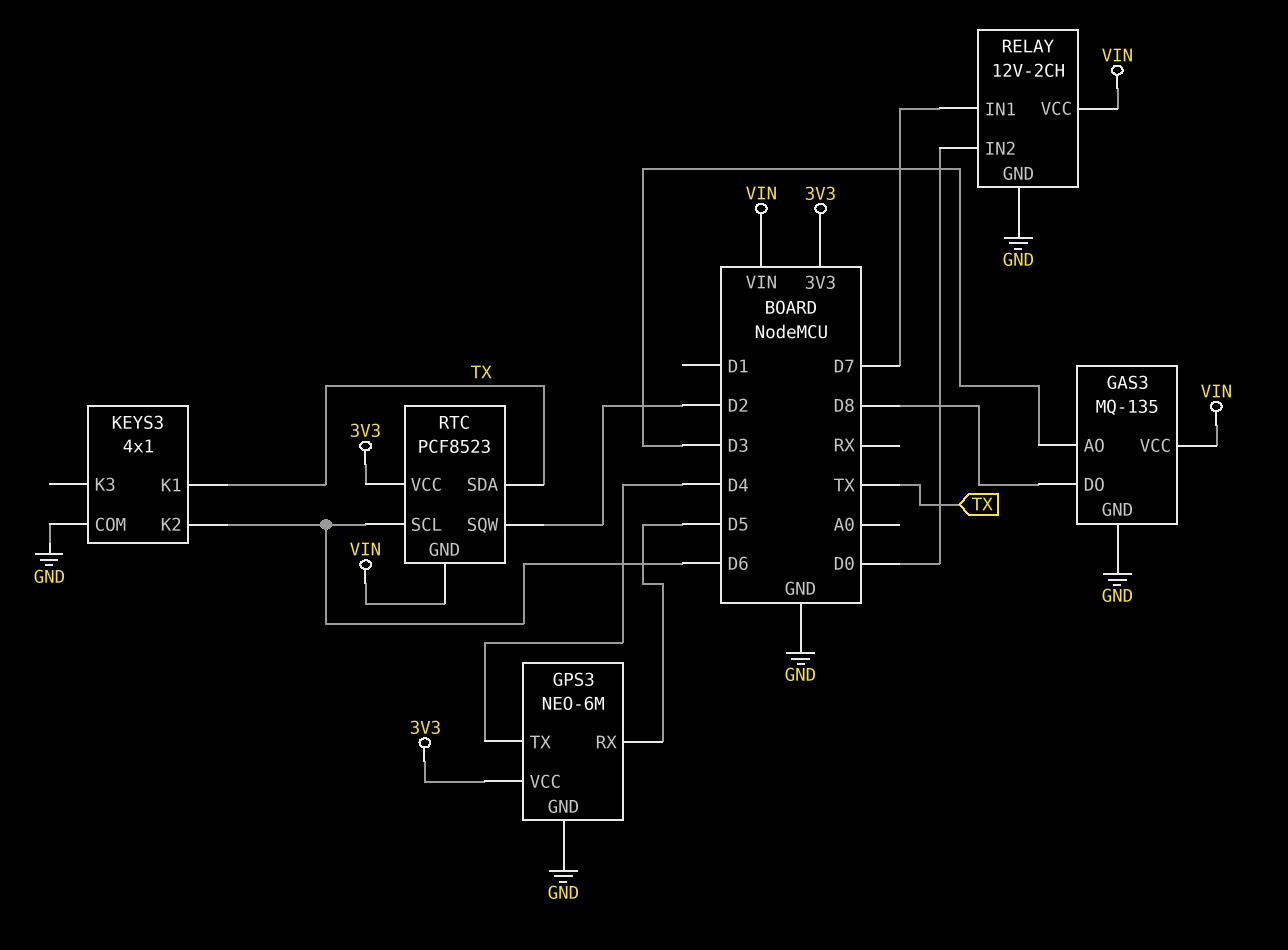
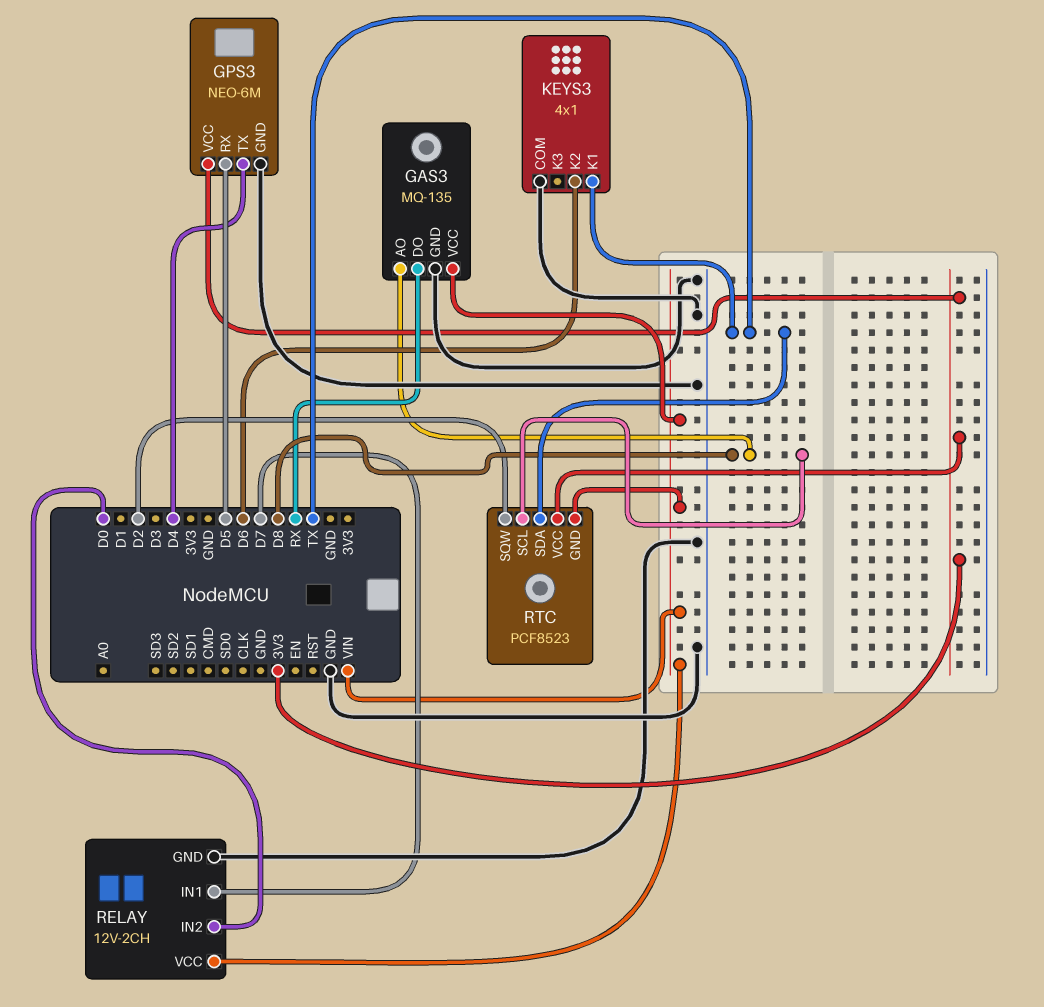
GAS3 pin AO: D3 -> D8
GAS3 pin DO: D8 -> RX
RTC pin SCL: D6 -> D8

